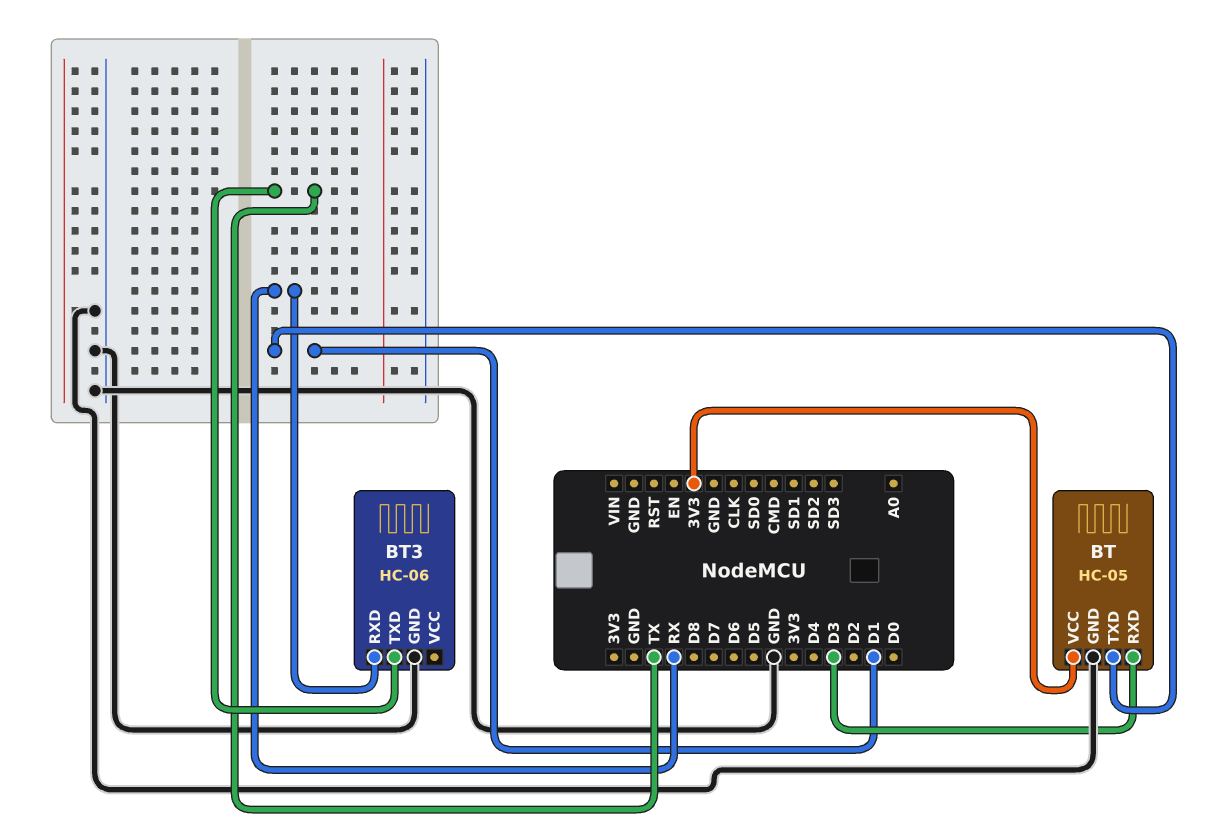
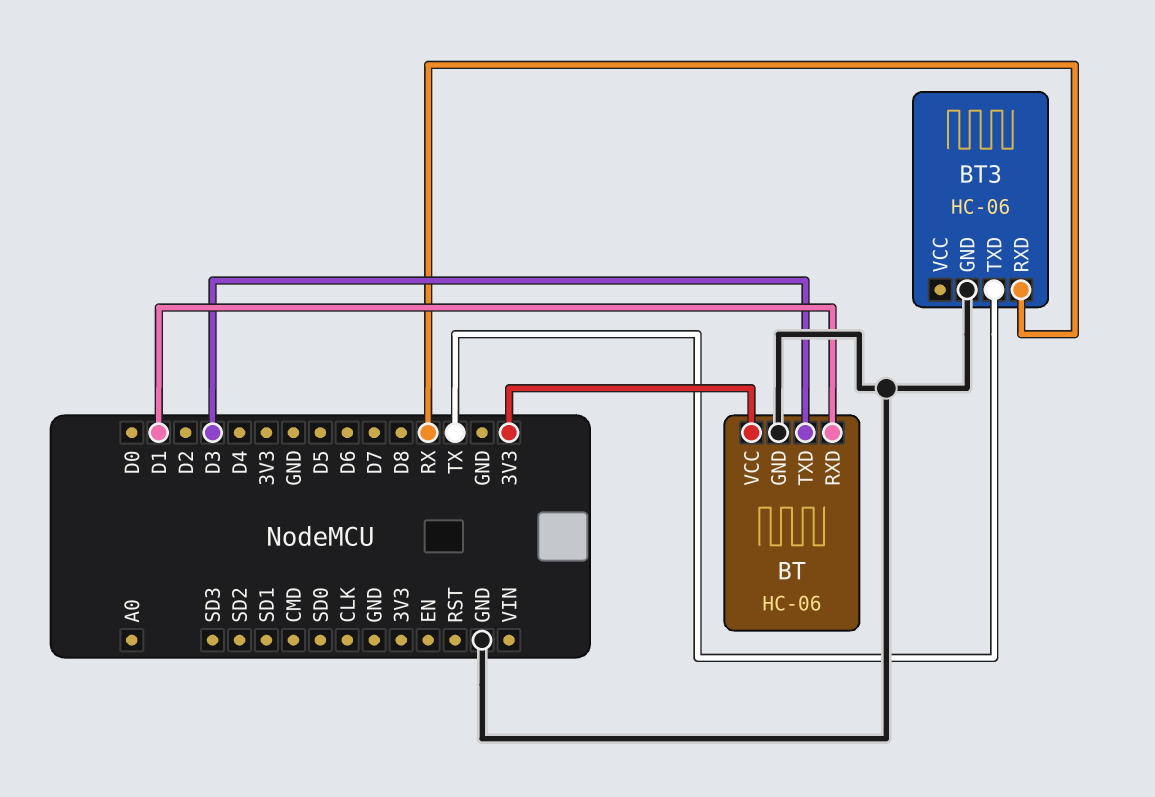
BT: HC-05 -> HC-06
BT pin RXD: D3 -> D1
BT pin TXD: D1 -> D3

